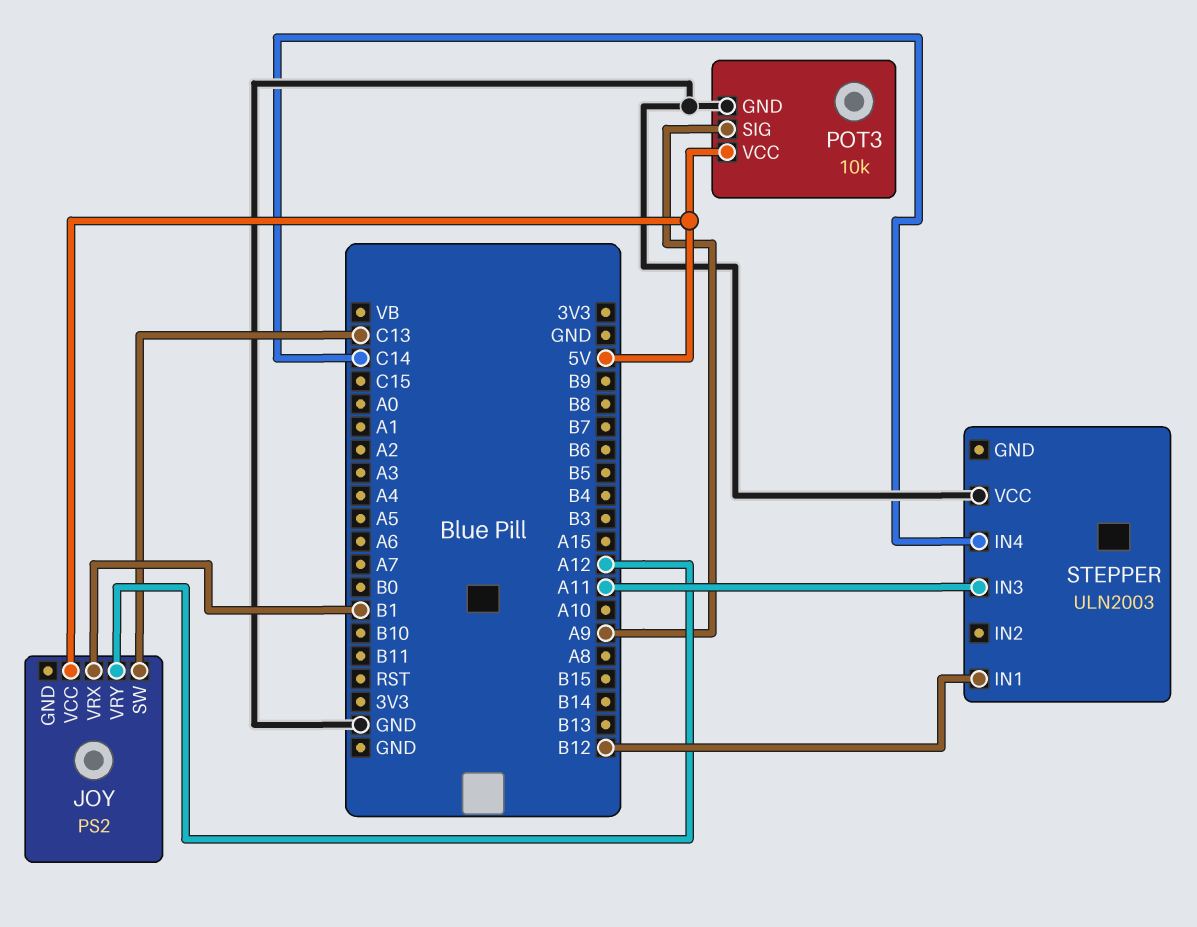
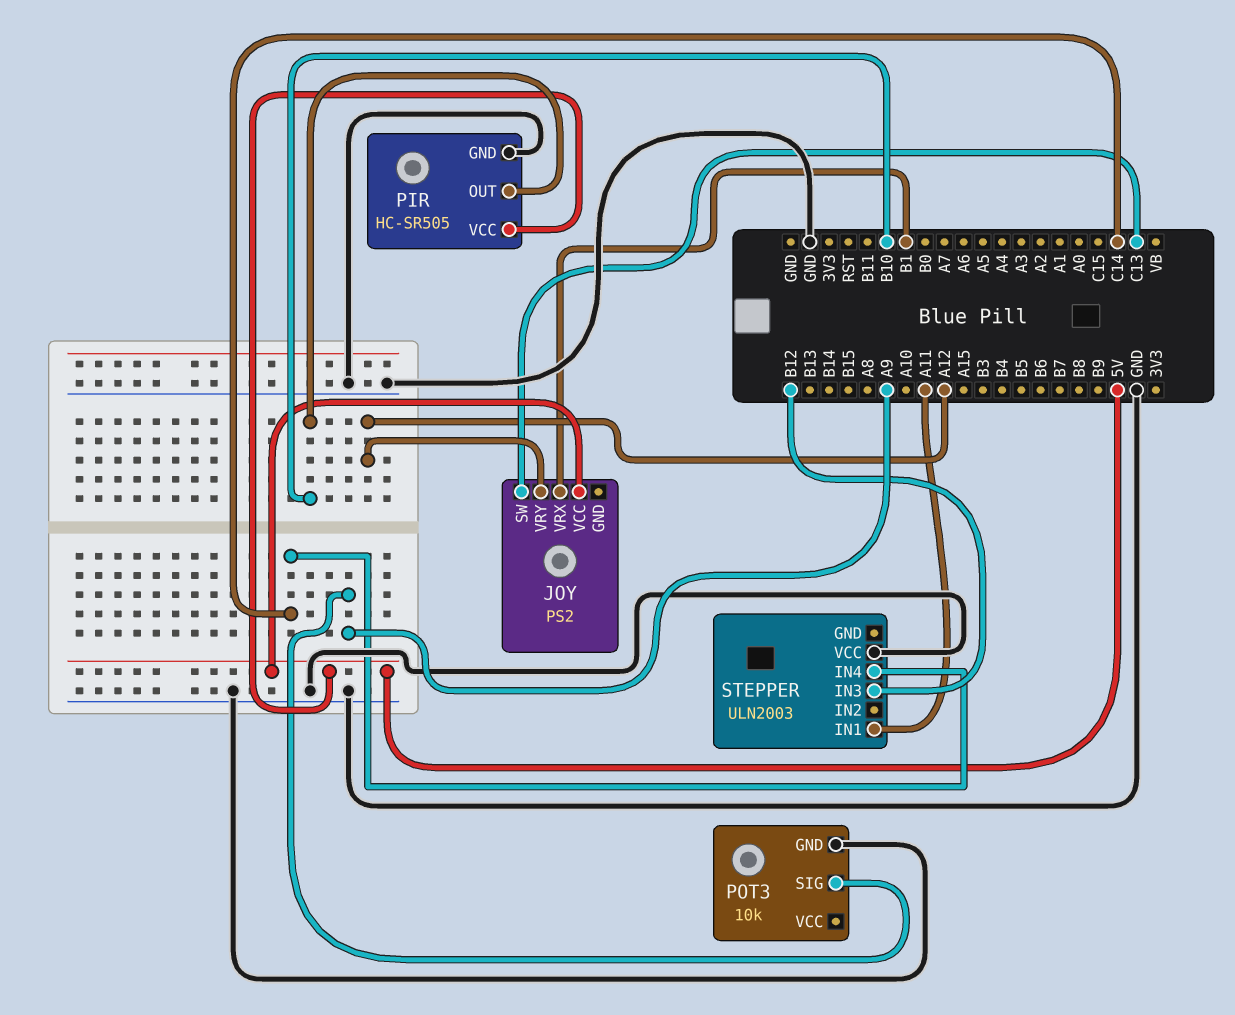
PIR: none -> HC-SR505
PIR pin GND: none -> GND
PIR pin OUT: none -> B10
PIR pin VCC: none -> 5V
POT3 pin VCC: 5V -> none
STEPPER pin IN1: B12 -> A11
STEPPER pin IN3: A11 -> B12

